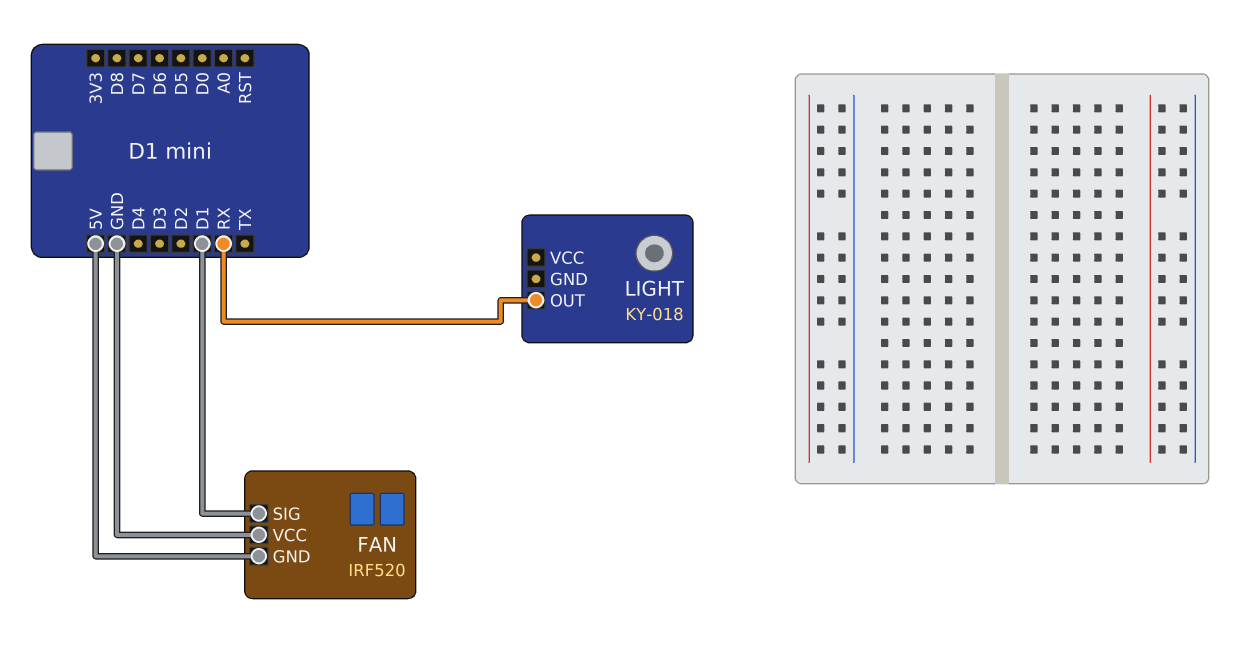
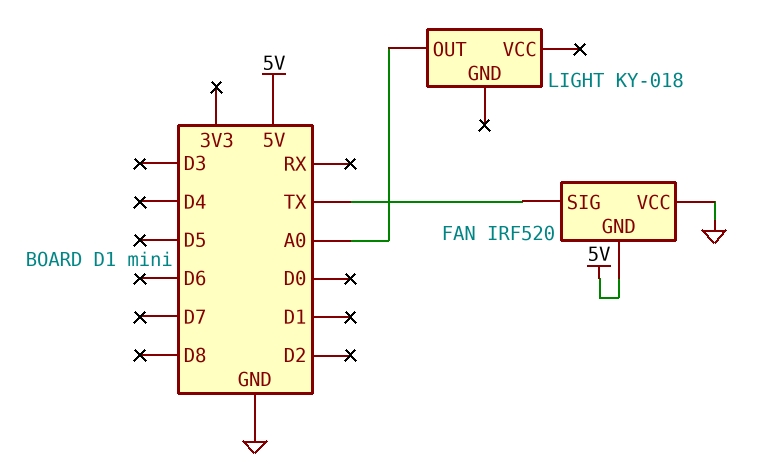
FAN pin SIG: D1 -> TX
LIGHT pin OUT: RX -> A0

